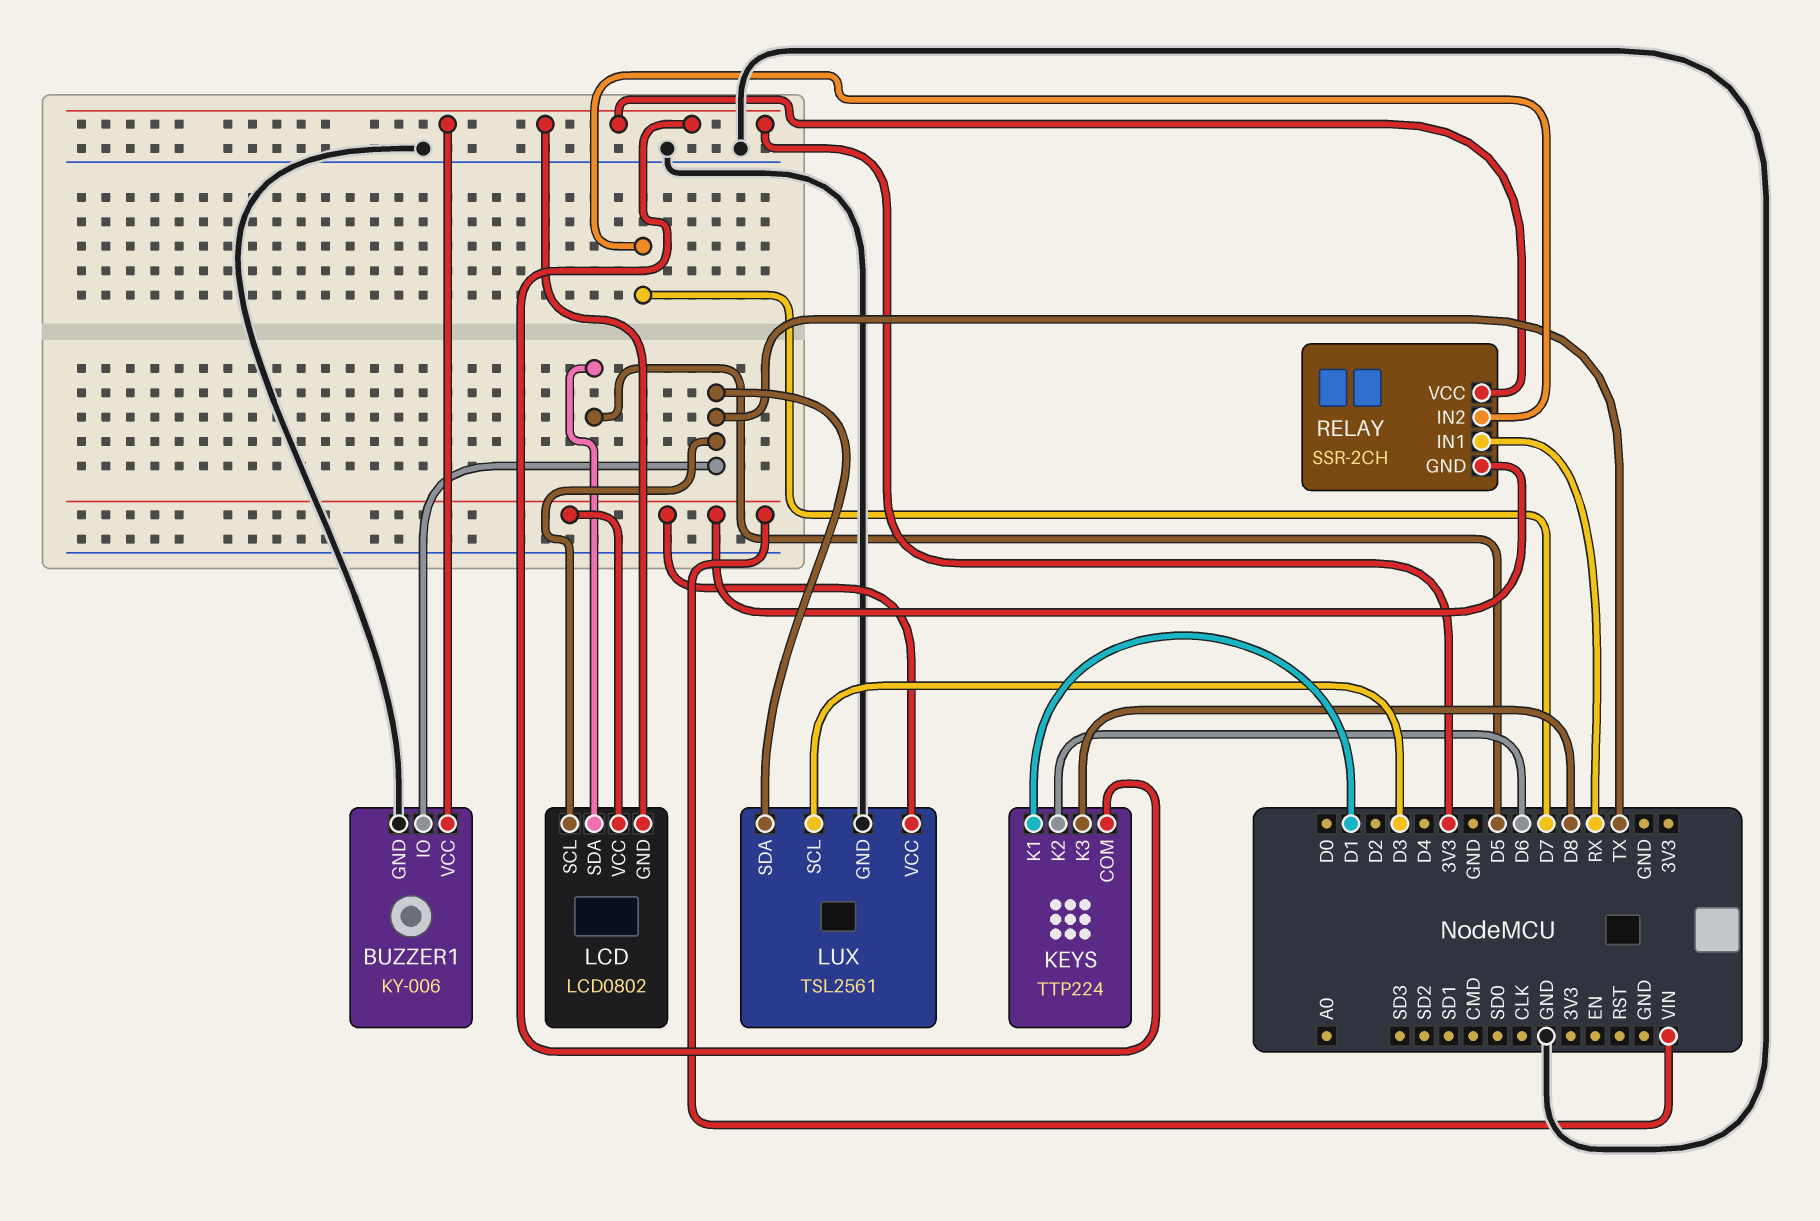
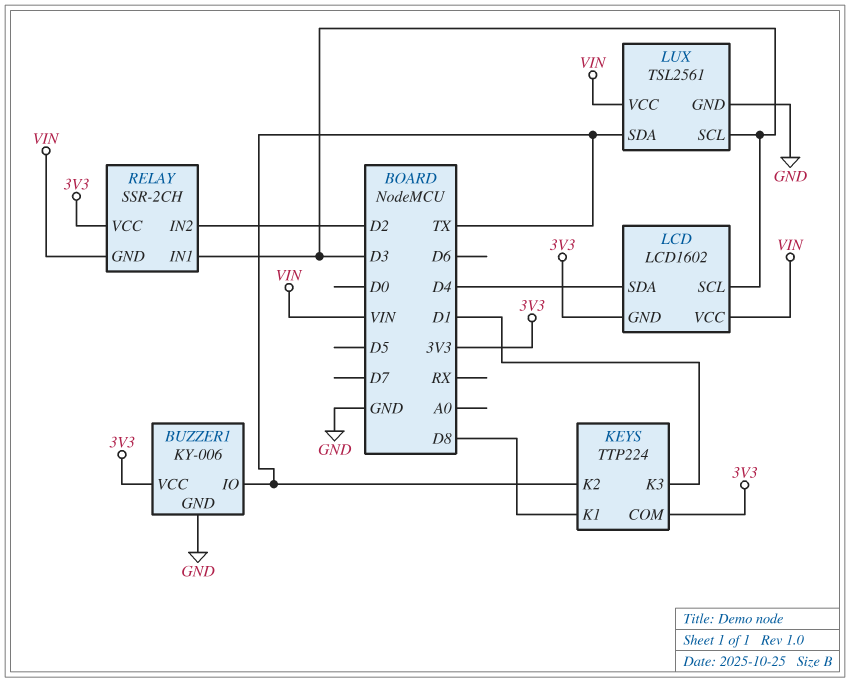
KEYS pin K1: D1 -> D8
KEYS pin K2: D6 -> TX
KEYS pin K3: D8 -> D1
LCD: LCD0802 -> LCD1602
LCD pin SCL: TX -> D3
LCD pin SDA: D5 -> D4
RELAY pin IN1: RX -> D3
RELAY pin IN2: D7 -> D2

